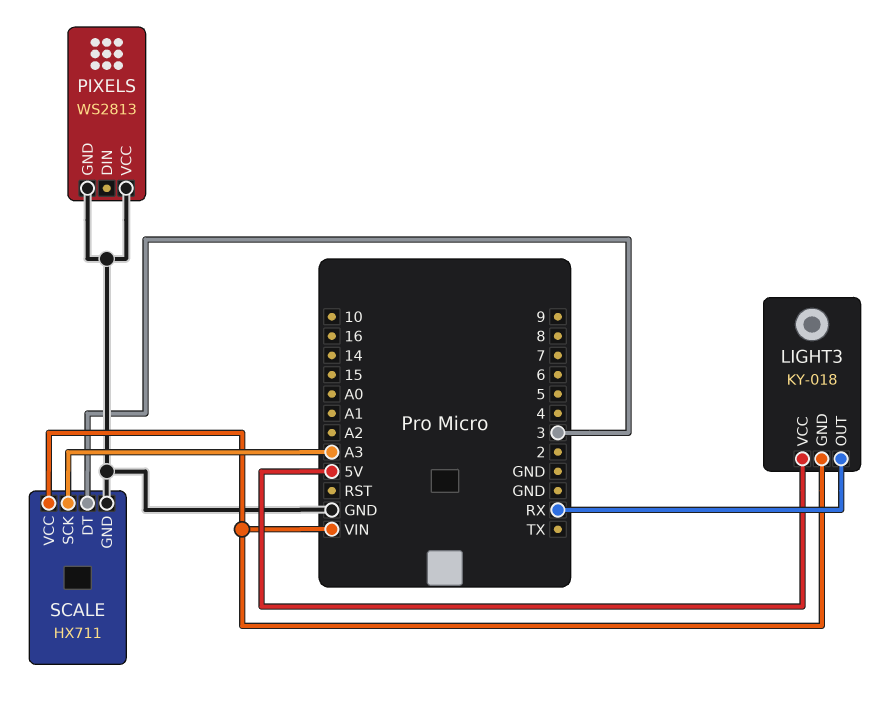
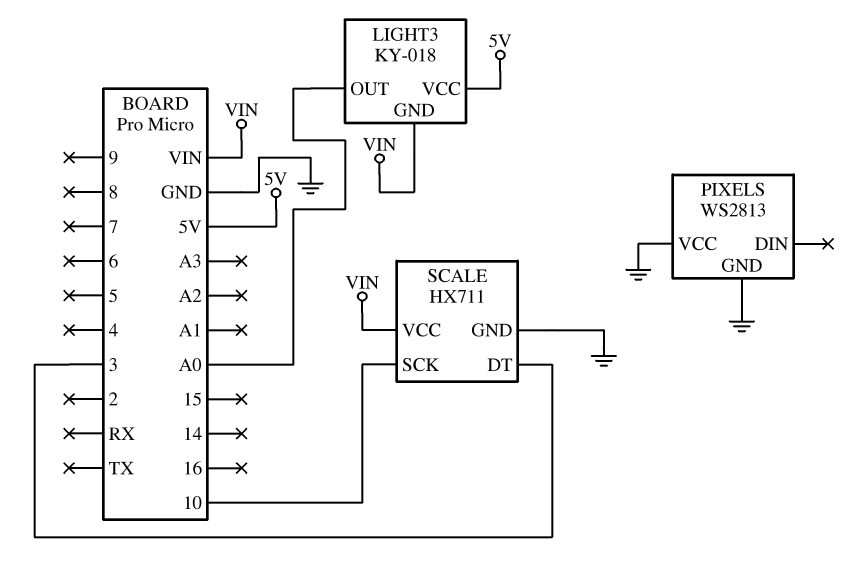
LIGHT3 pin OUT: RX -> A0
SCALE pin SCK: A3 -> 10

